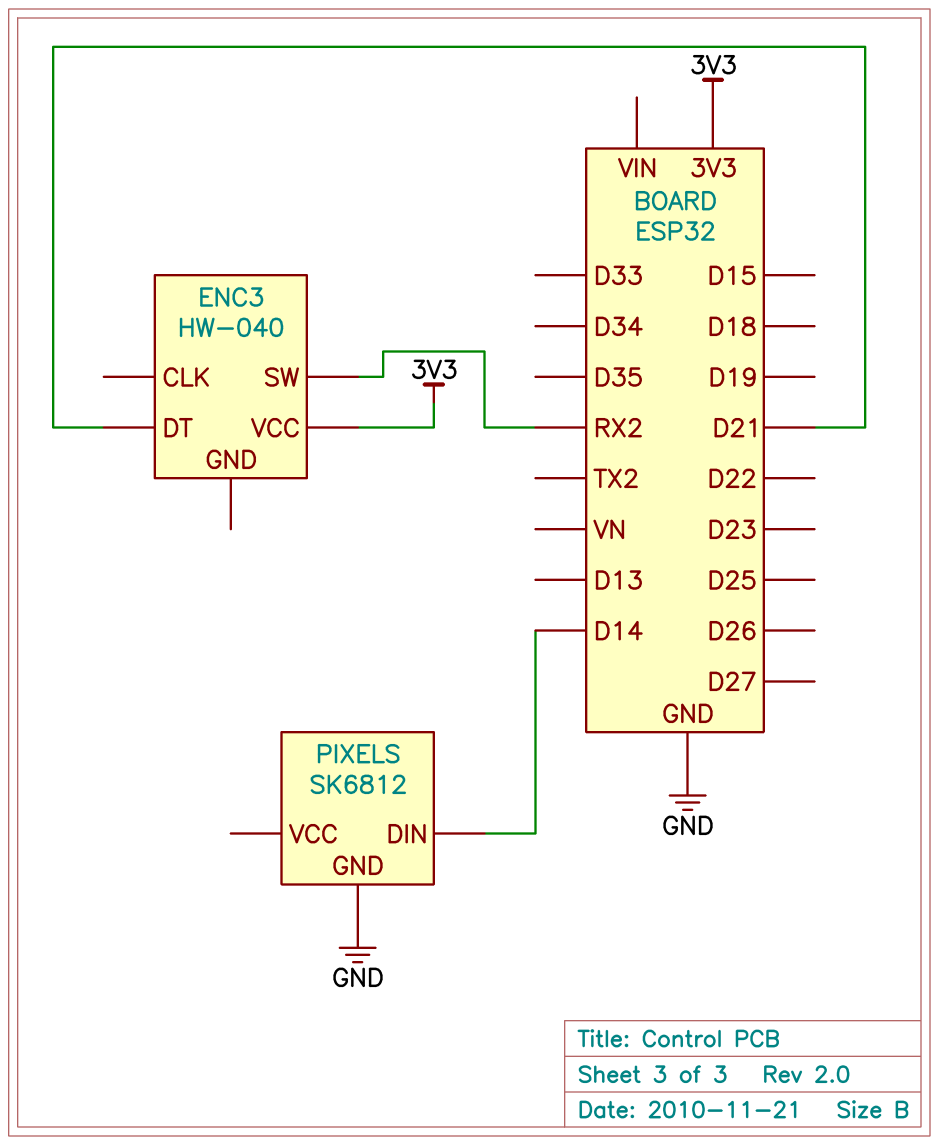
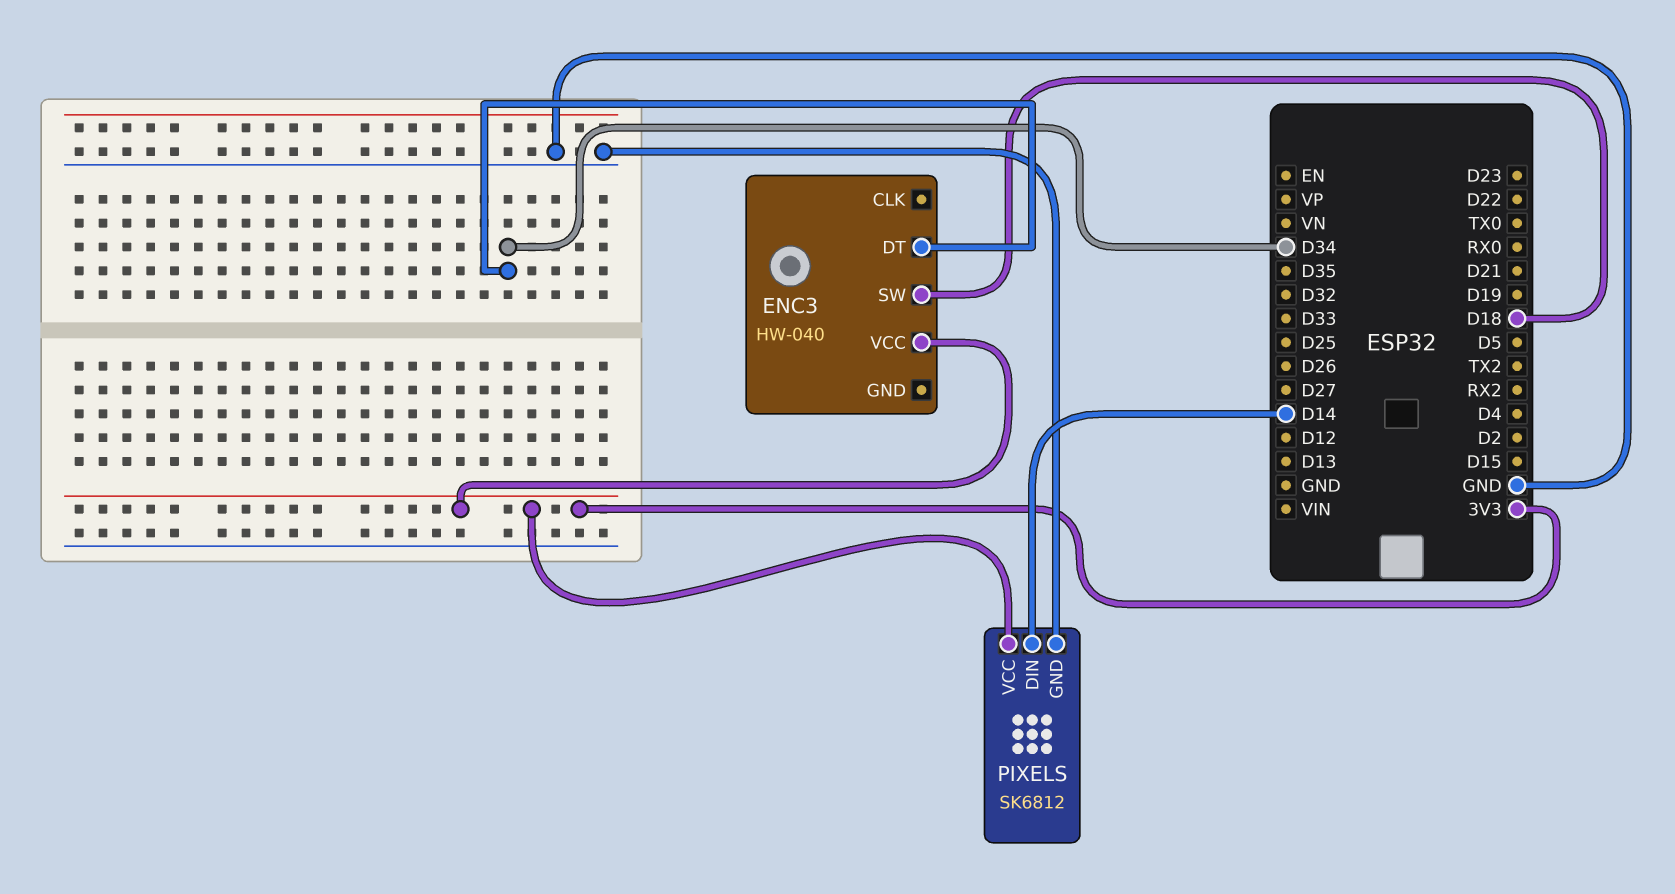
ENC3 pin DT: D21 -> D34
ENC3 pin SW: RX2 -> D18
PIXELS pin VCC: none -> 3V3

